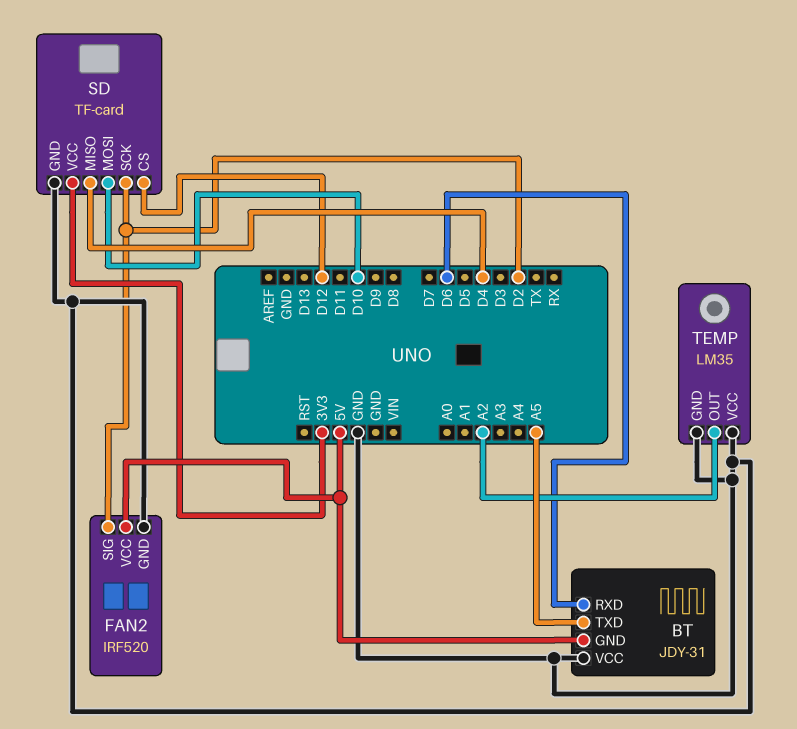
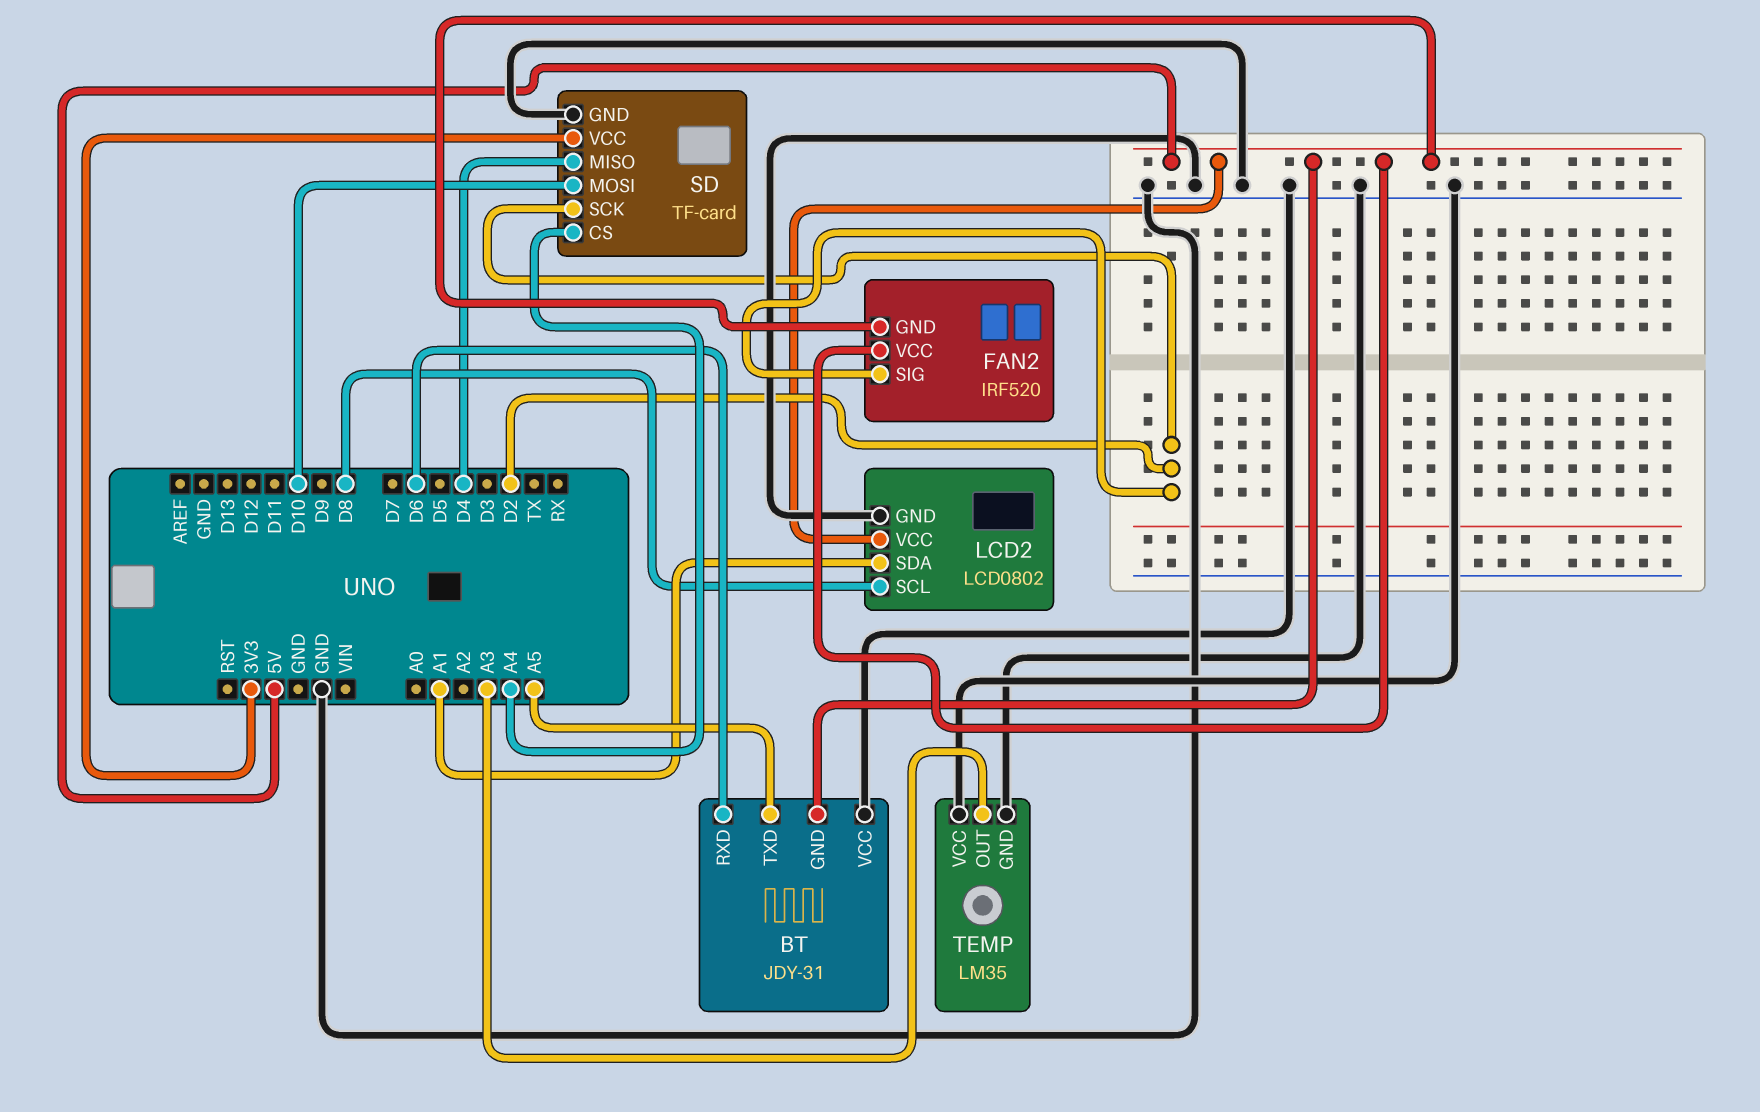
FAN2 pin GND: GND -> 5V
LCD2: none -> LCD0802
LCD2 pin GND: none -> GND
LCD2 pin SCL: none -> D8
LCD2 pin SDA: none -> A1
LCD2 pin VCC: none -> 5V
SD pin CS: D12 -> A4
TEMP pin OUT: A2 -> A3

